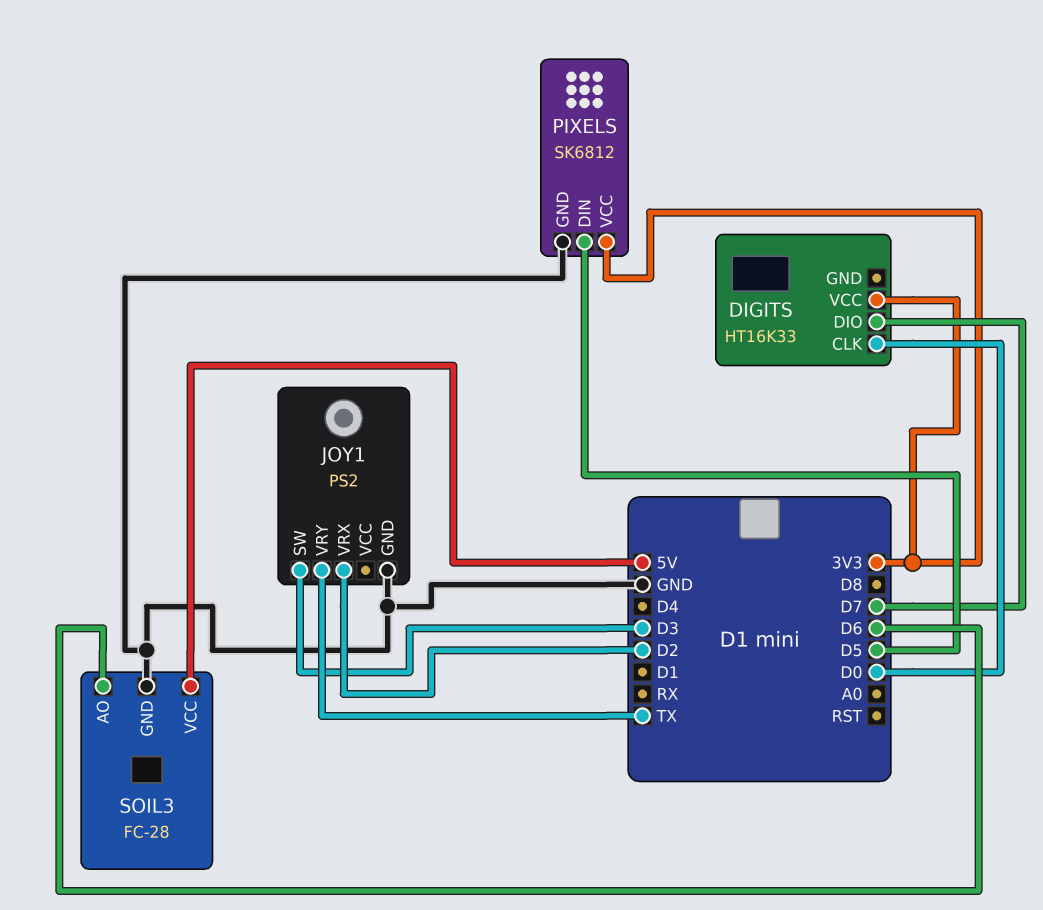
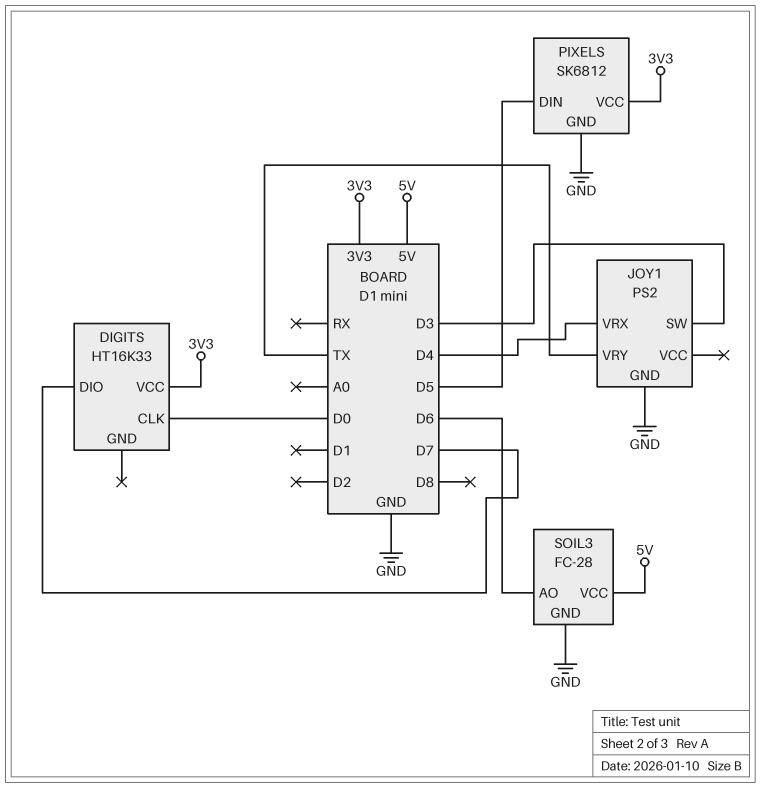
JOY1 pin VRX: D2 -> D4

